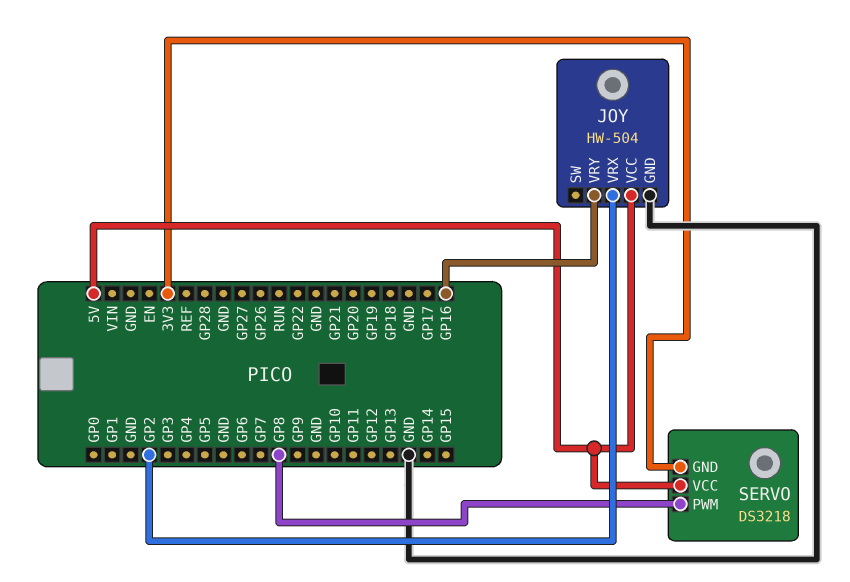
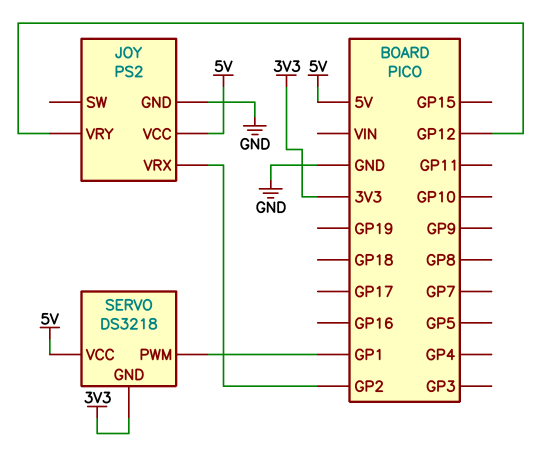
JOY: HW-504 -> PS2
JOY pin VRY: GP16 -> GP12
SERVO pin PWM: GP8 -> GP1

